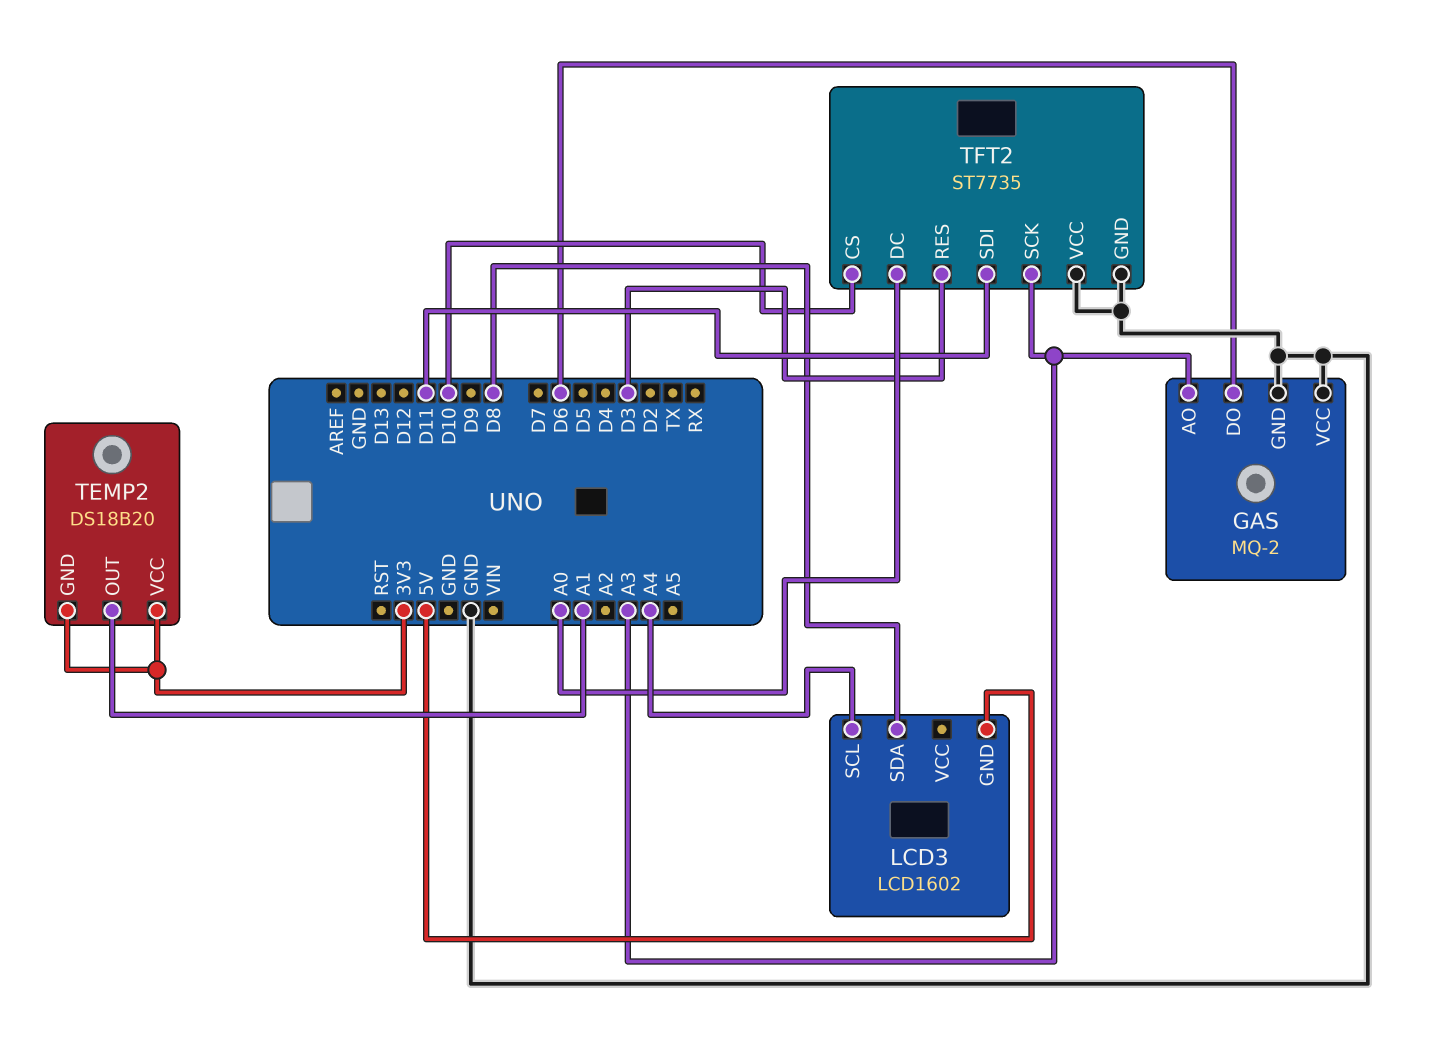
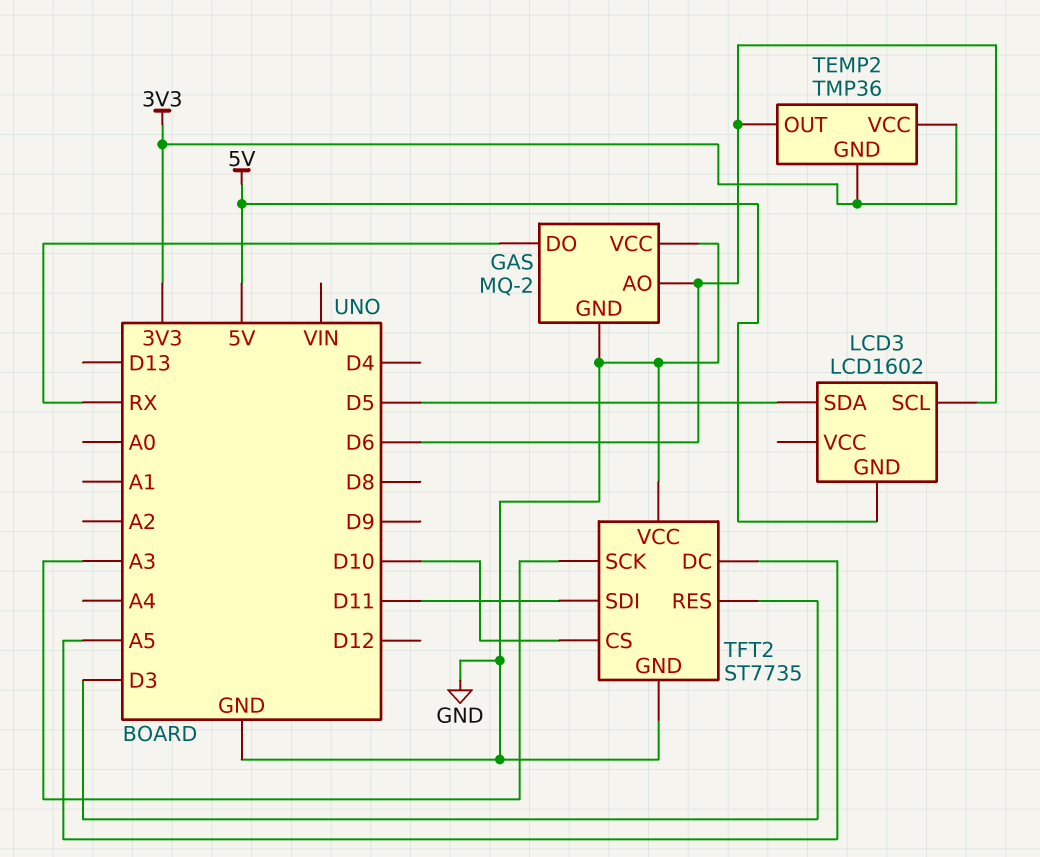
GAS pin AO: A3 -> D6
GAS pin DO: D6 -> RX
LCD3 pin SCL: A4 -> D6
LCD3 pin SDA: D8 -> D5
TEMP2: DS18B20 -> TMP36
TEMP2 pin OUT: A1 -> D6
TFT2 pin DC: A0 -> A5

